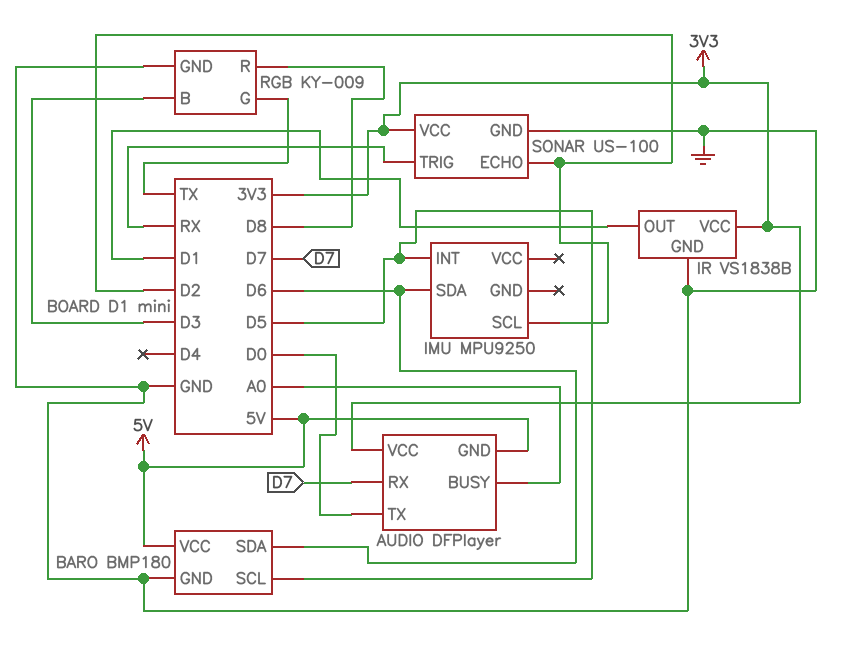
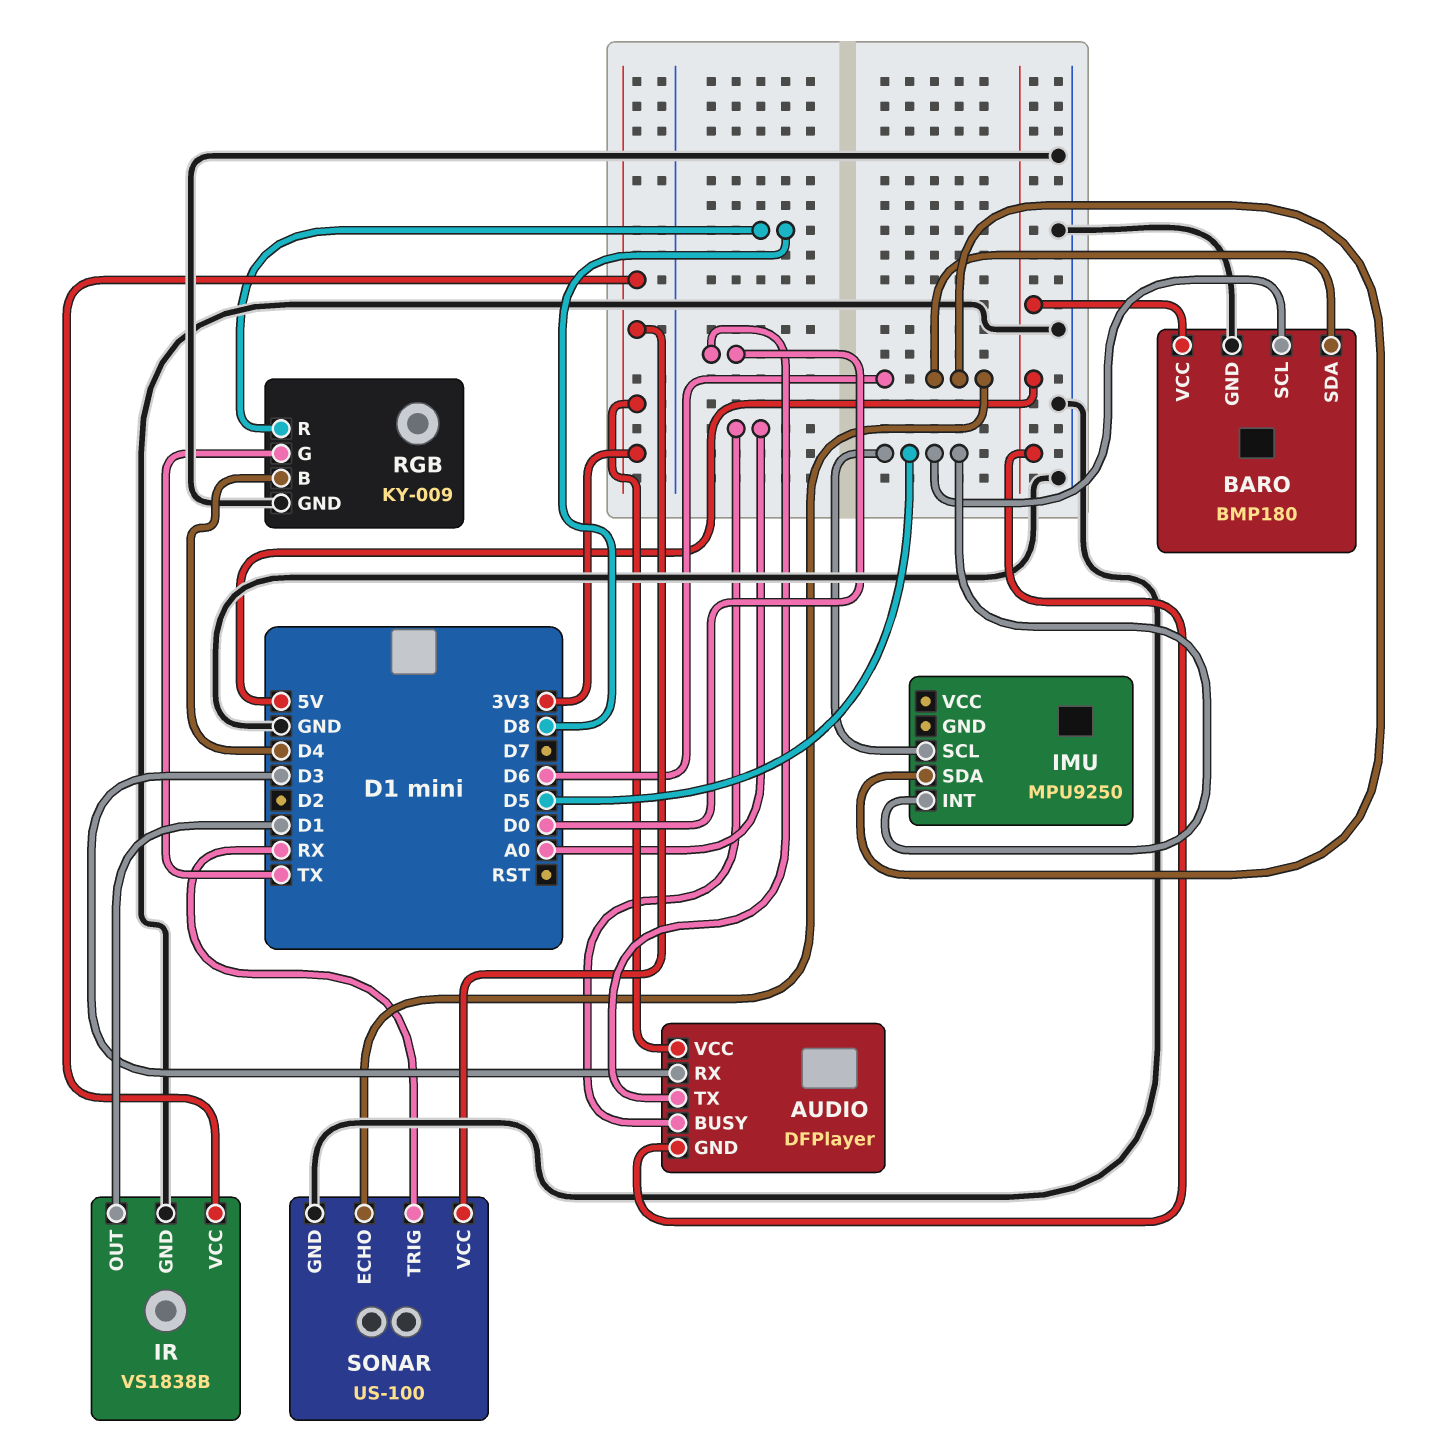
AUDIO pin RX: D7 -> D3
IMU pin SCL: D2 -> D5
RGB pin B: D3 -> D4
SONAR pin ECHO: D2 -> D6

